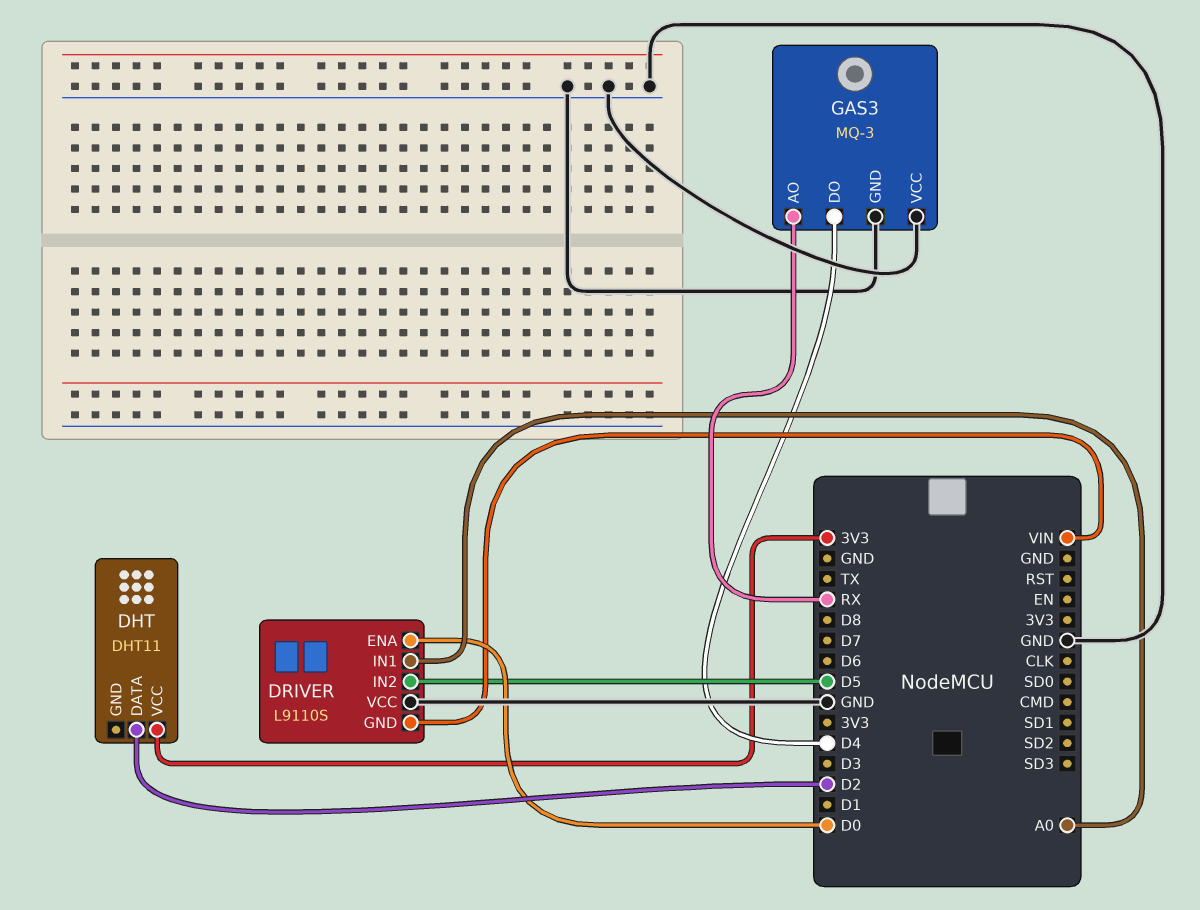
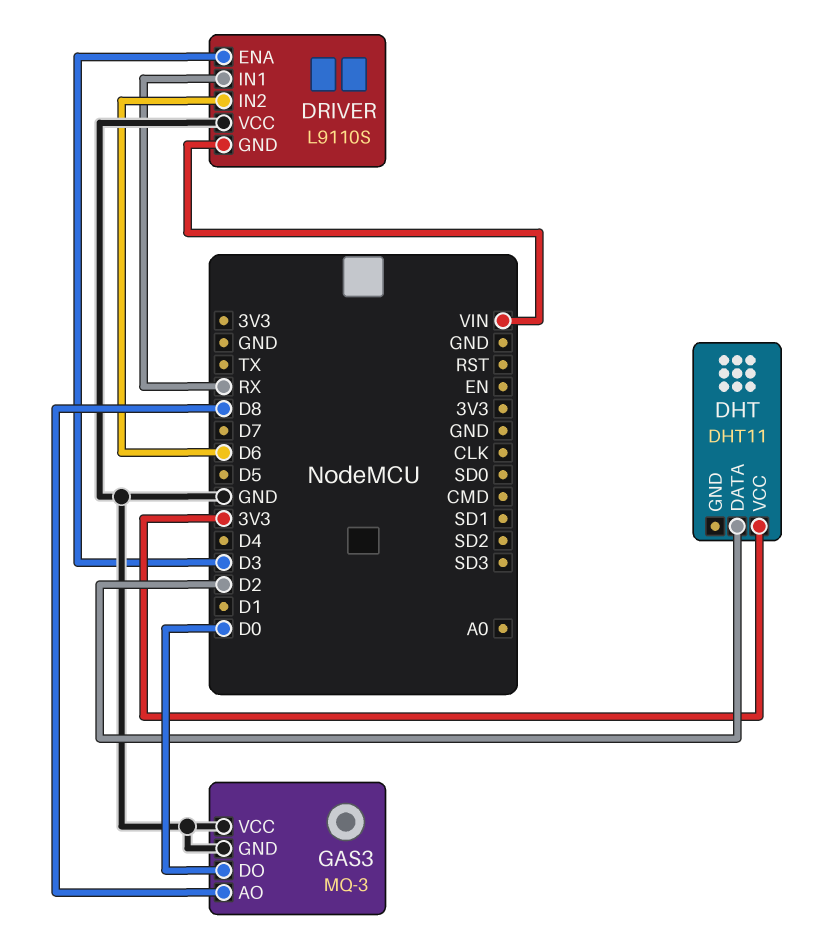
DRIVER pin ENA: D0 -> D3
DRIVER pin IN1: A0 -> RX
DRIVER pin IN2: D5 -> D6
GAS3 pin AO: RX -> D8
GAS3 pin DO: D4 -> D0

